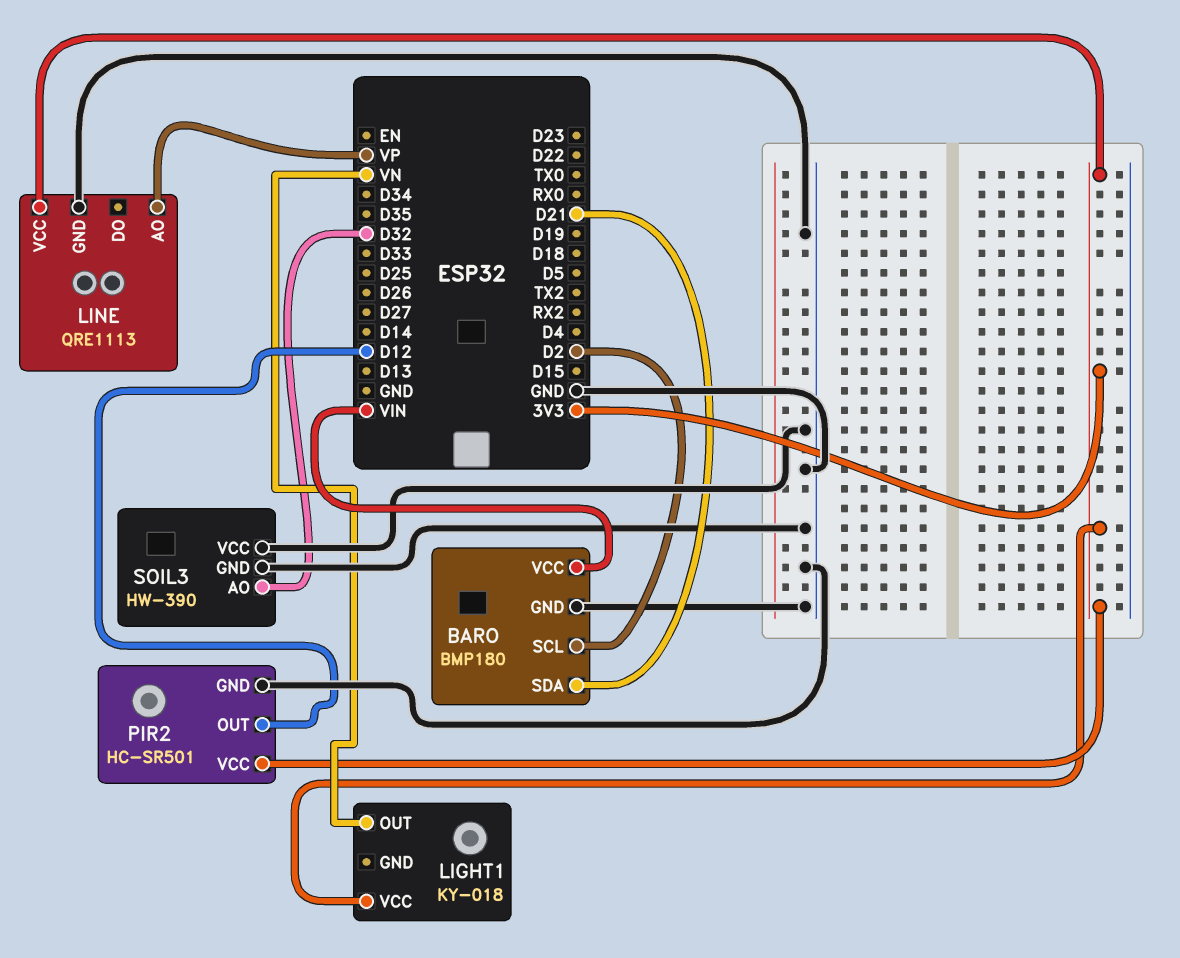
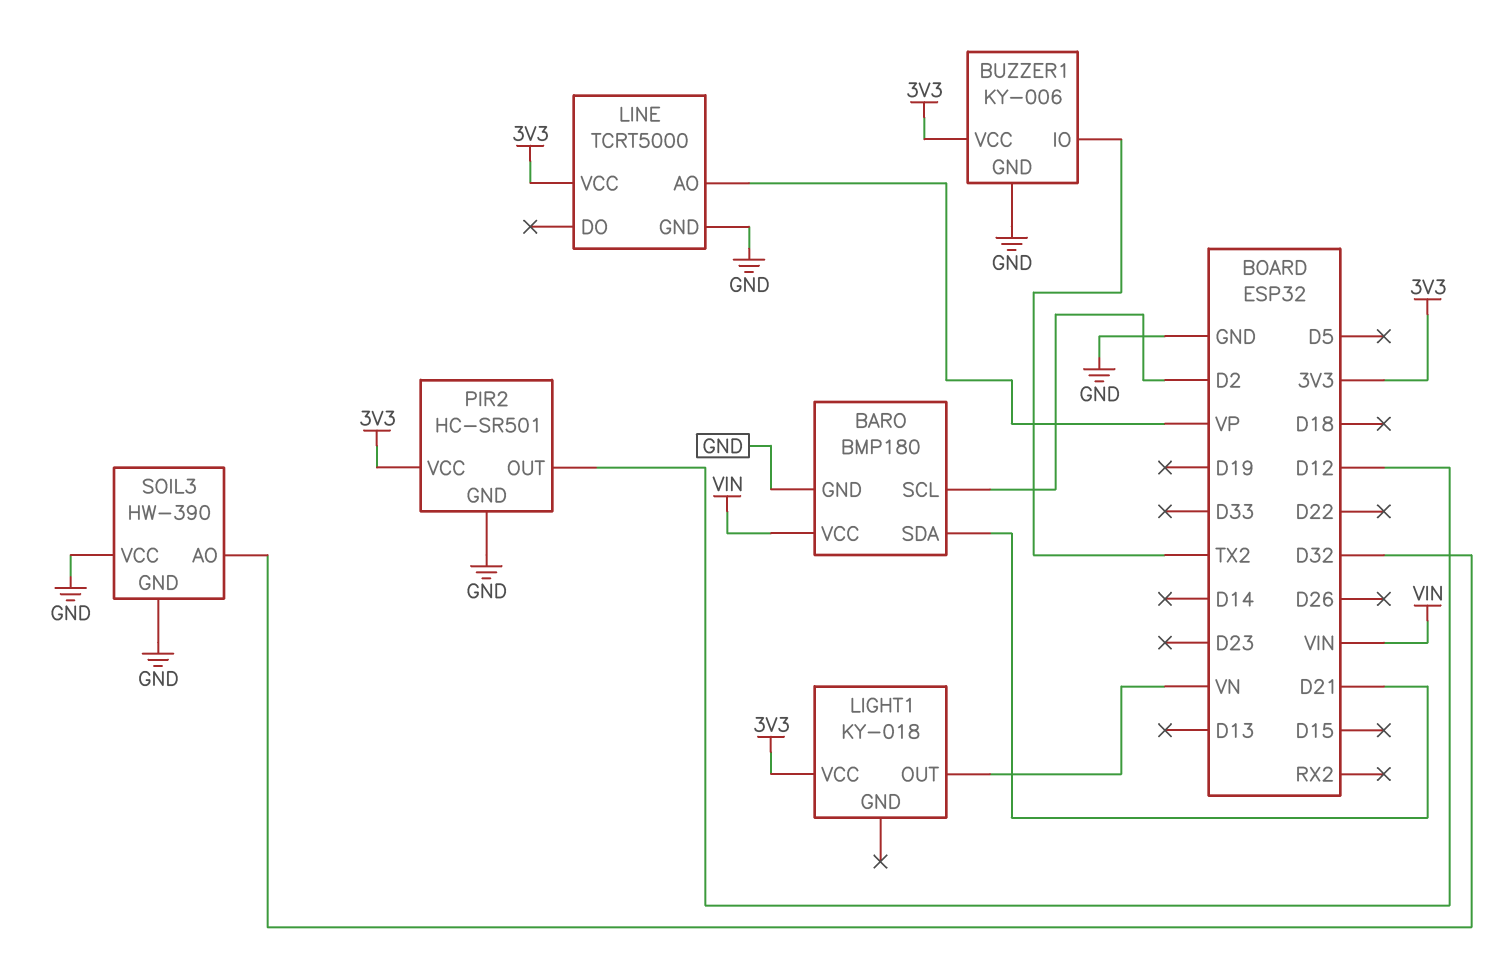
BUZZER1: none -> KY-006
BUZZER1 pin GND: none -> GND
BUZZER1 pin IO: none -> TX2
BUZZER1 pin VCC: none -> 3V3
LINE: QRE1113 -> TCRT5000

